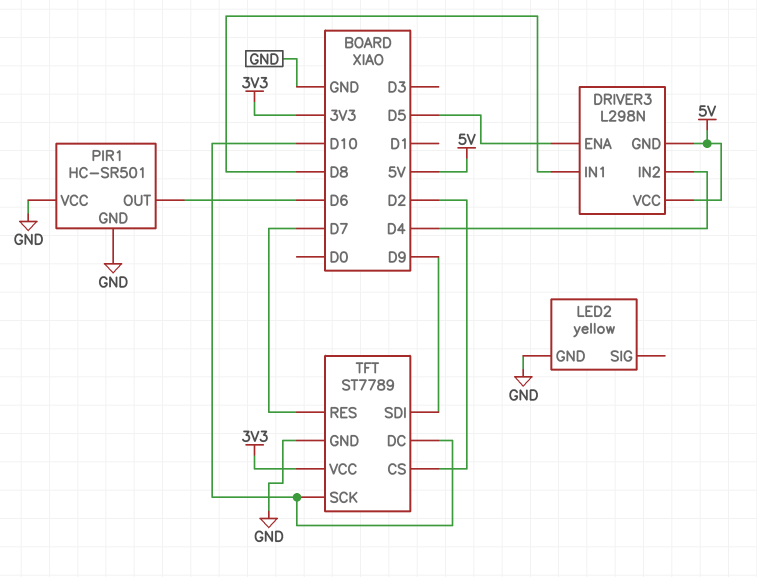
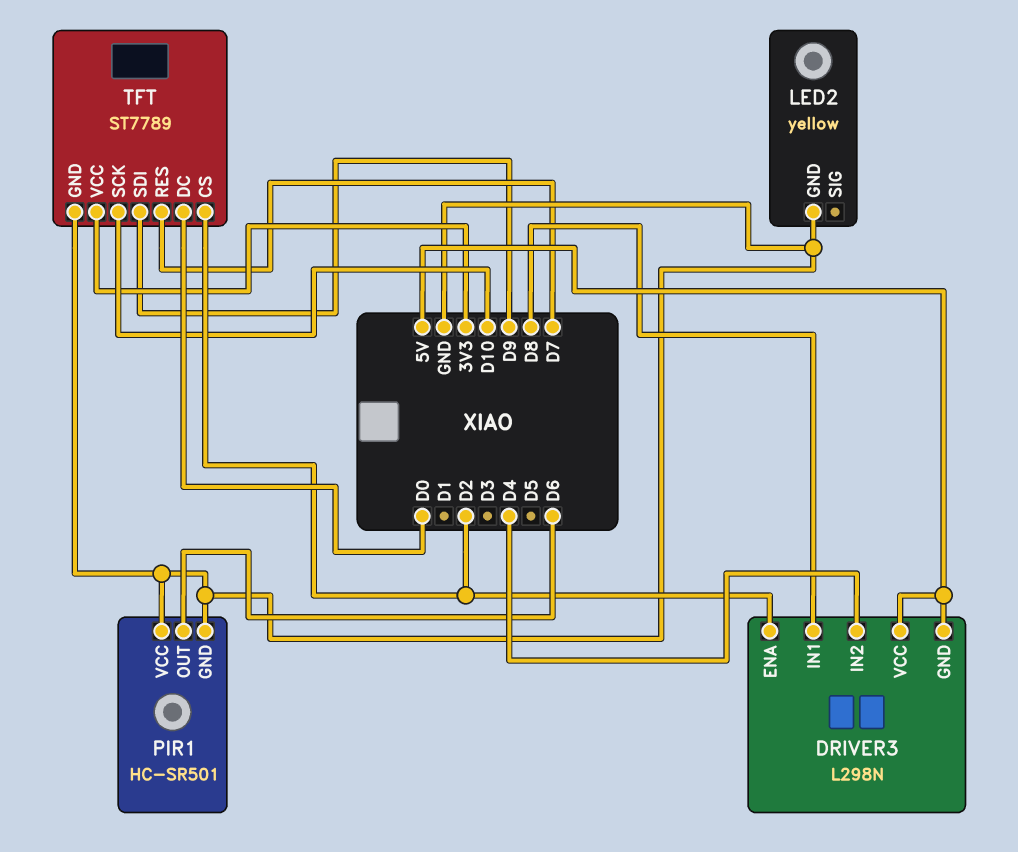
DRIVER3 pin ENA: D5 -> D2
TFT pin DC: D10 -> D0

